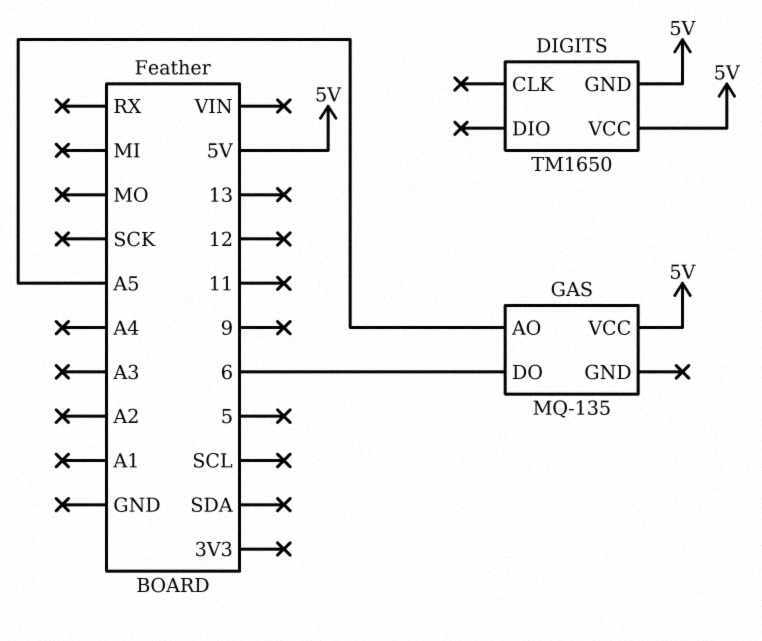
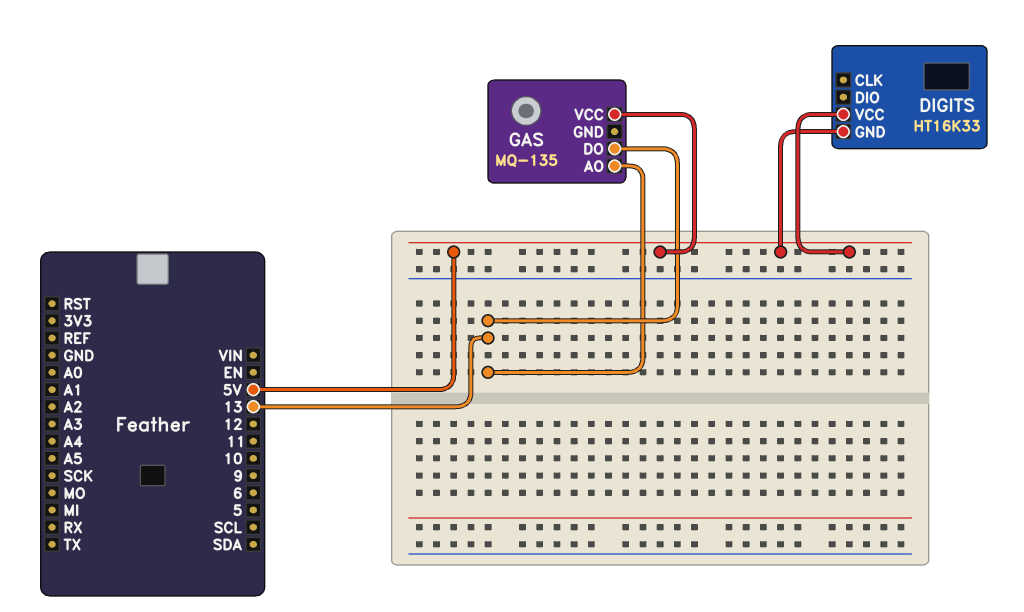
DIGITS: TM1650 -> HT16K33
GAS pin AO: A5 -> 13
GAS pin DO: 6 -> 13

